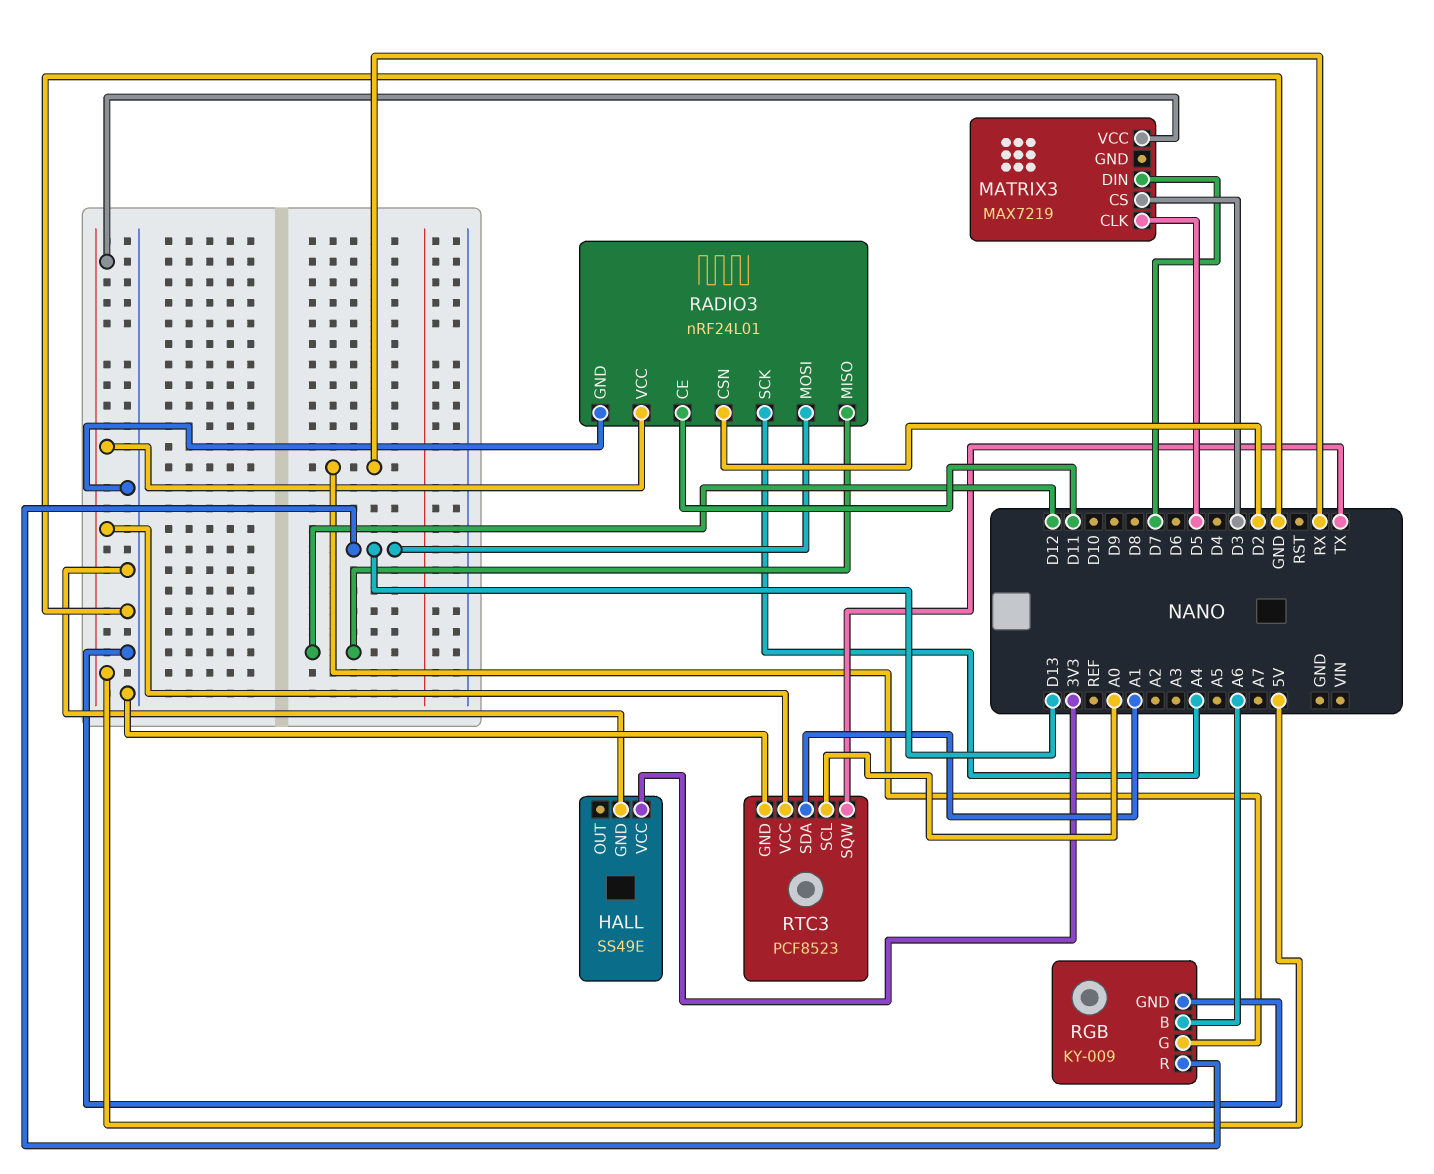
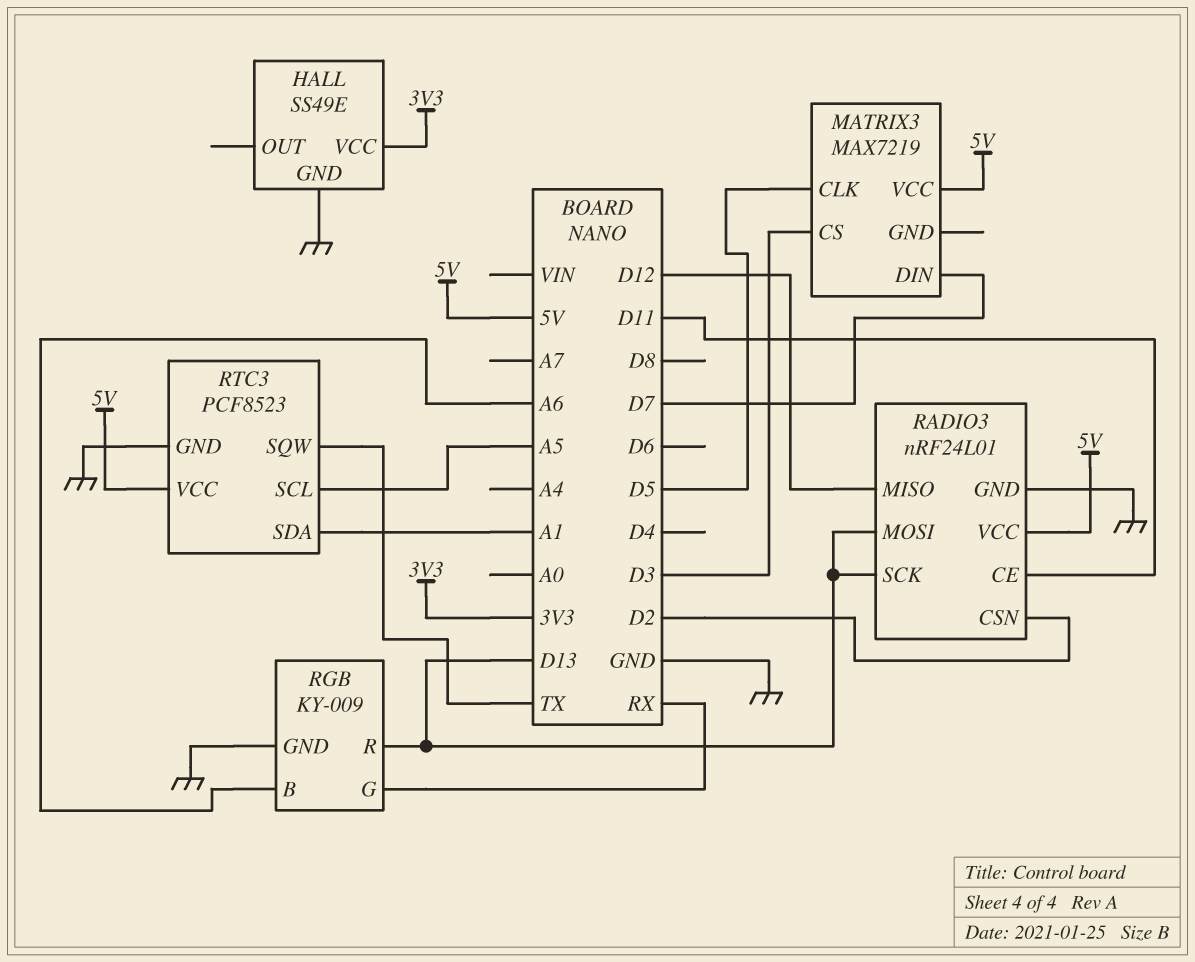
RADIO3 pin SCK: A4 -> D13
RTC3 pin SCL: A0 -> A5

